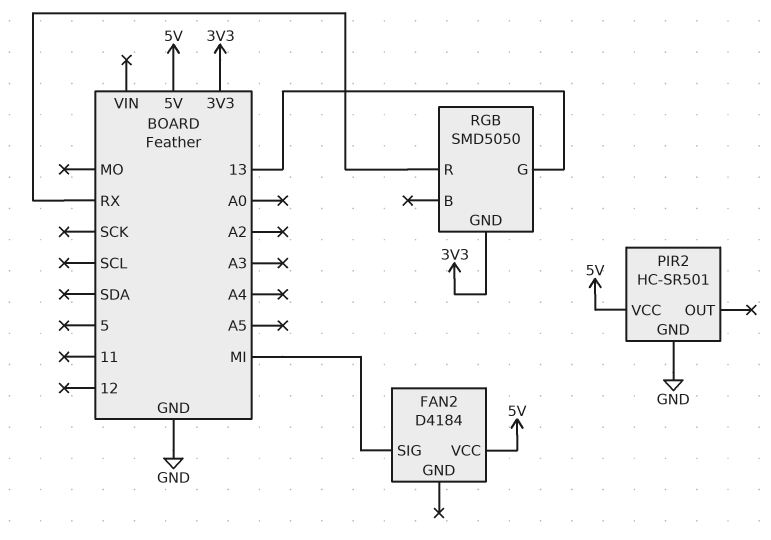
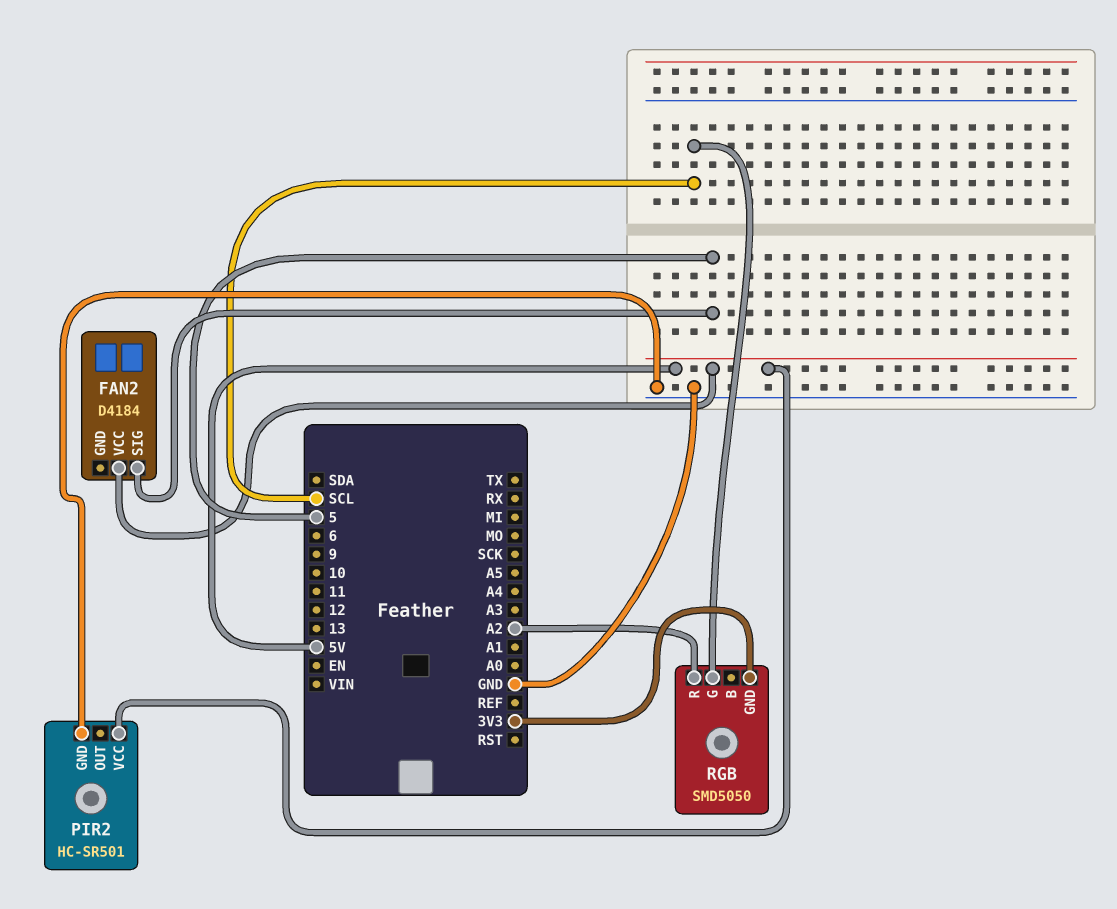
FAN2 pin SIG: MI -> 5
RGB pin G: 13 -> SCL
RGB pin R: RX -> A2

